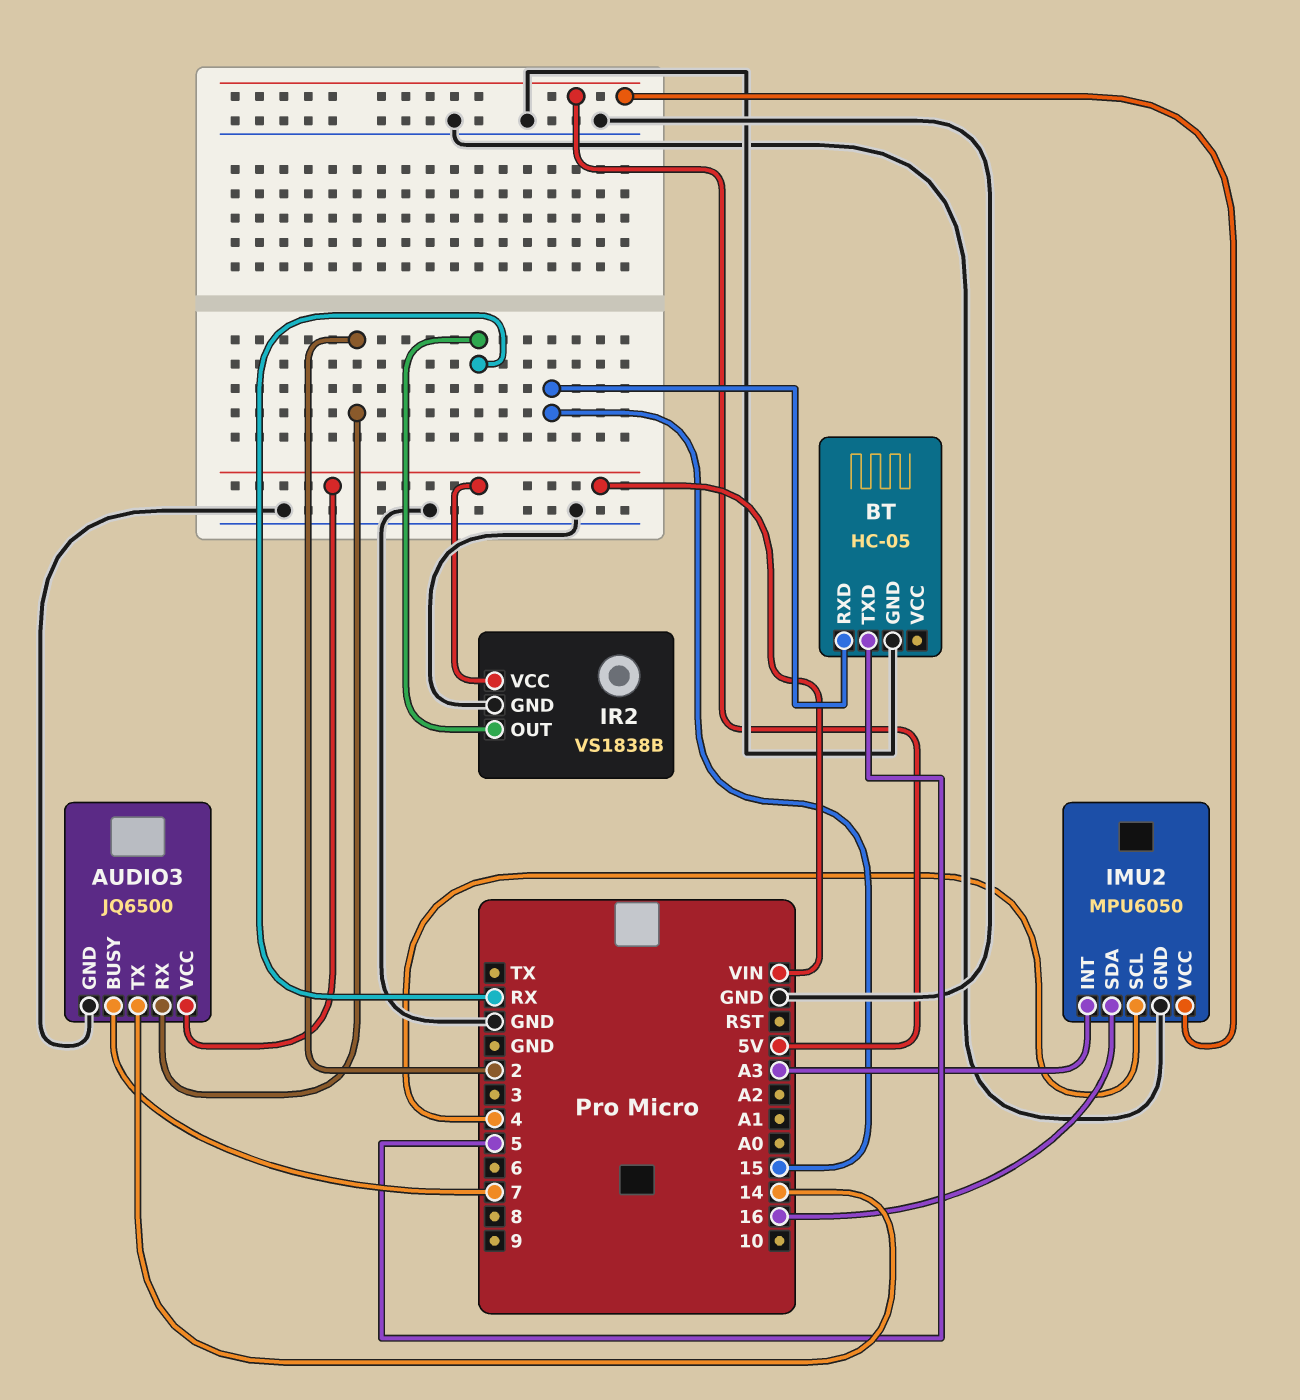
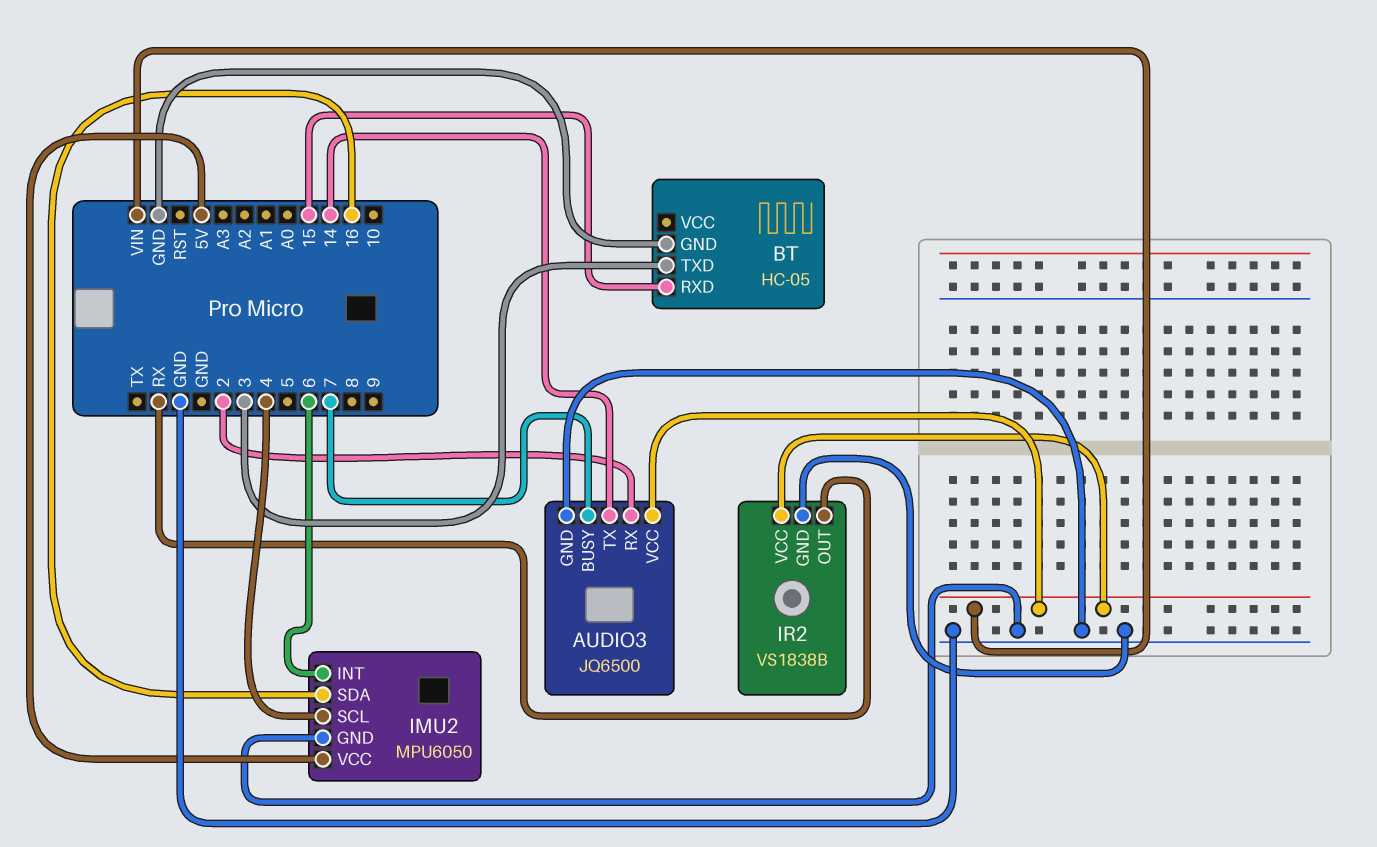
BT pin TXD: 5 -> 3
IMU2 pin INT: A3 -> 6

